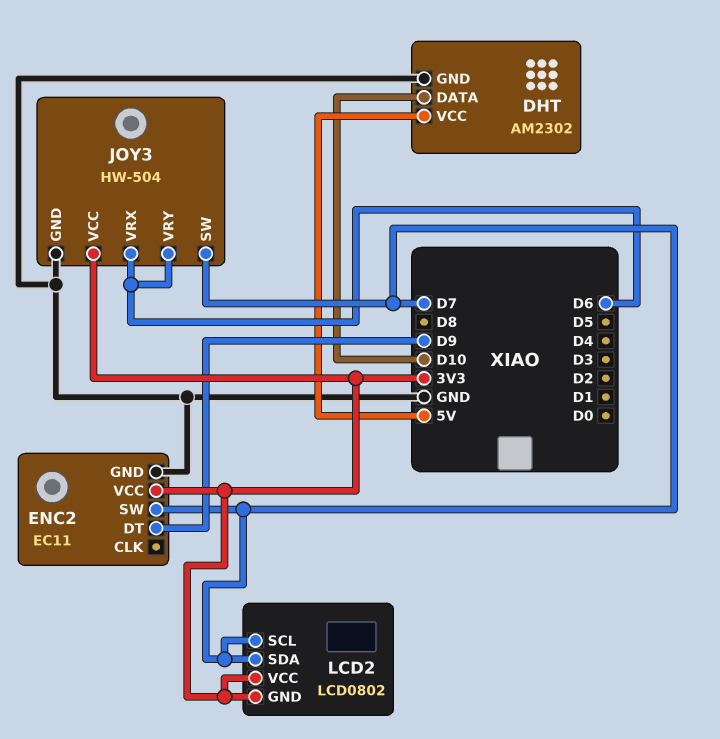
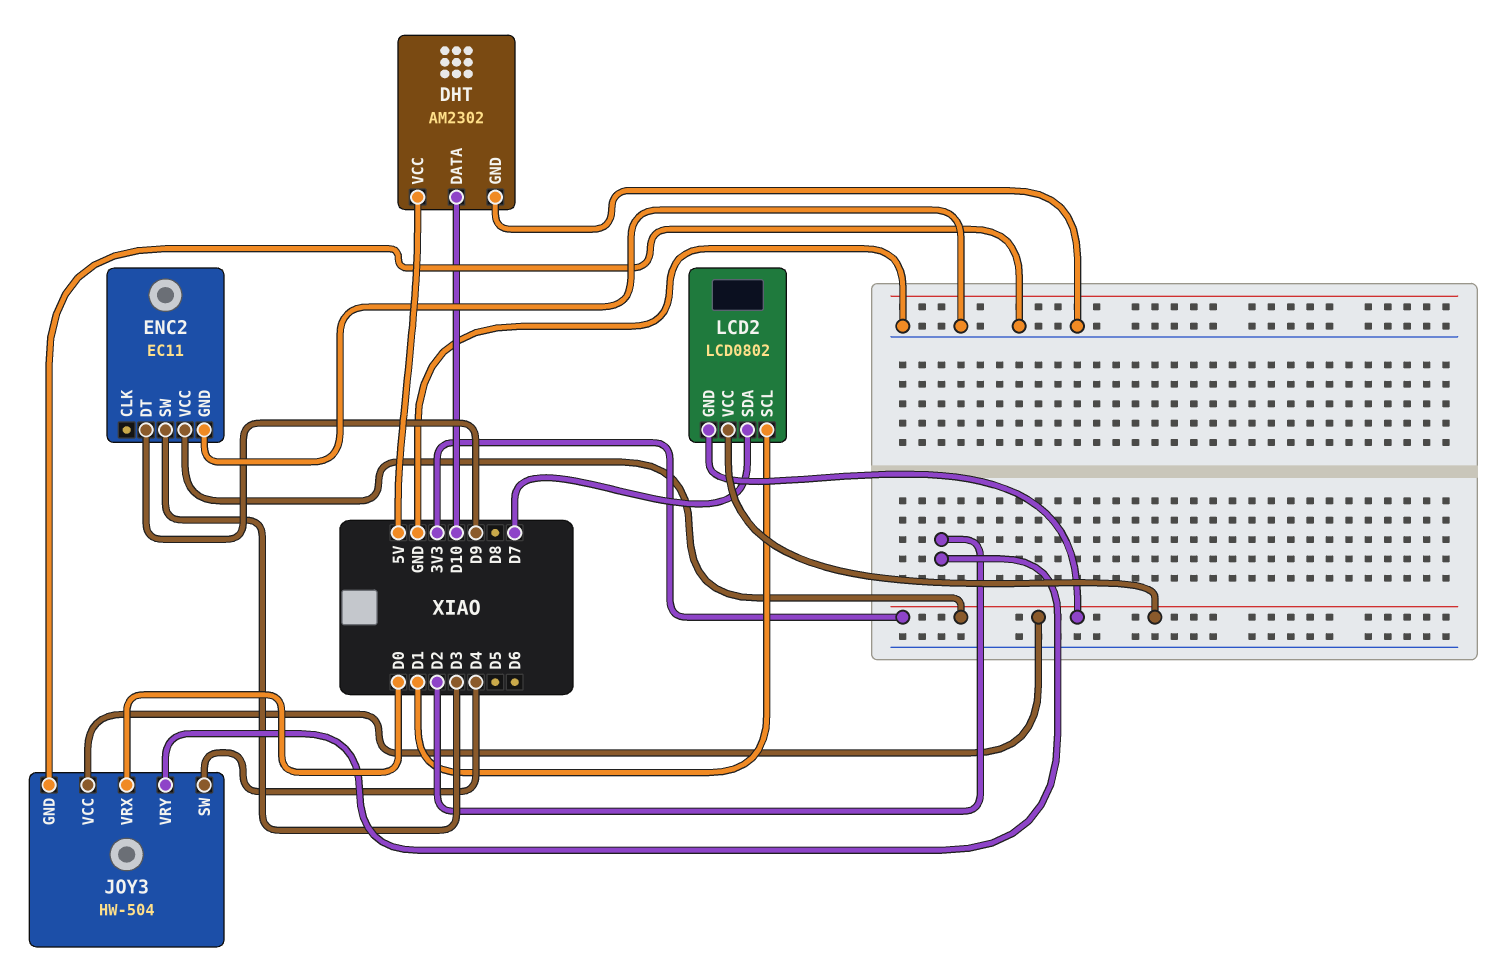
ENC2 pin SW: D7 -> D3
JOY3 pin SW: D7 -> D4
JOY3 pin VRX: D6 -> D0
JOY3 pin VRY: D6 -> D2
LCD2 pin SCL: D7 -> D1

